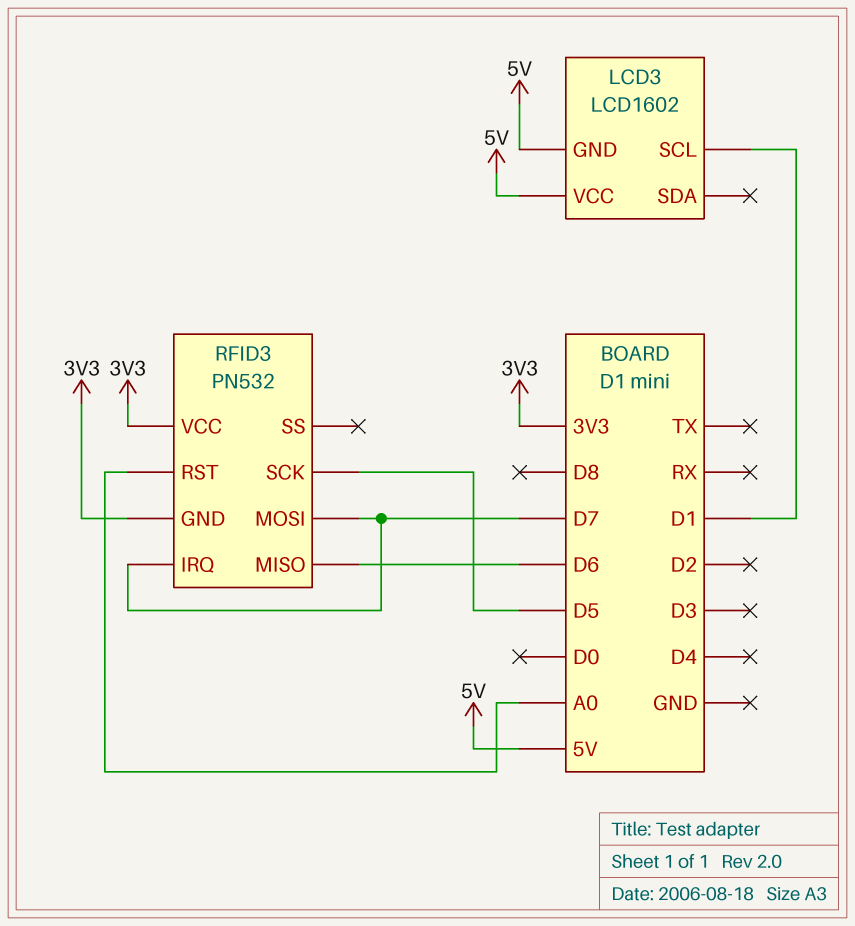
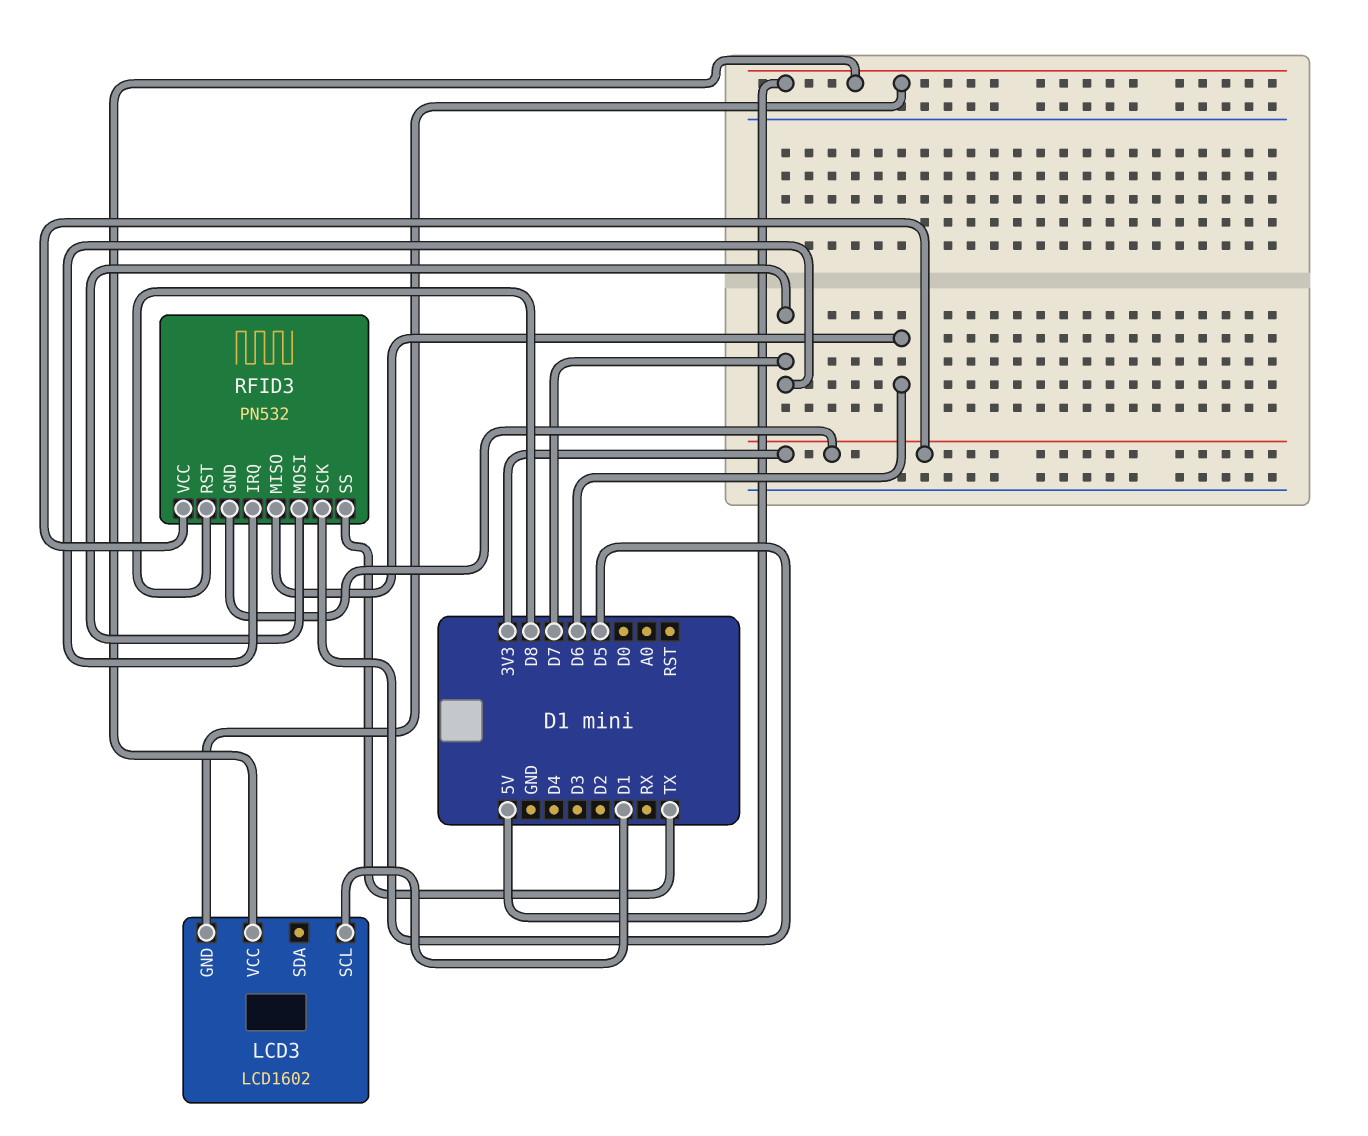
RFID3 pin RST: A0 -> D8
RFID3 pin SS: none -> TX

